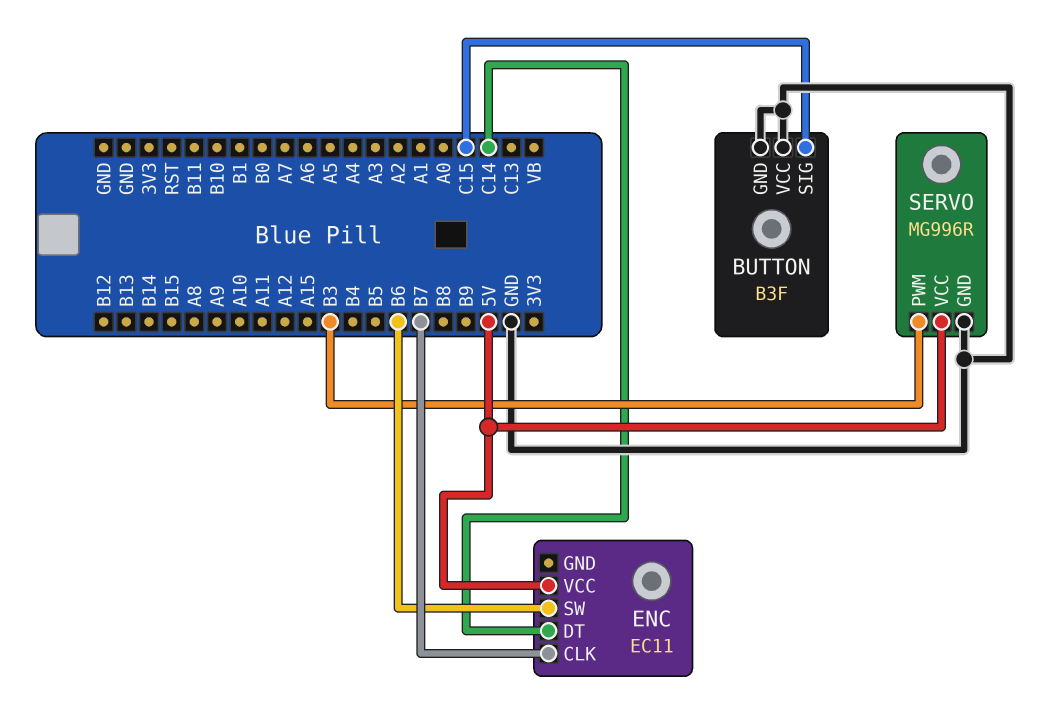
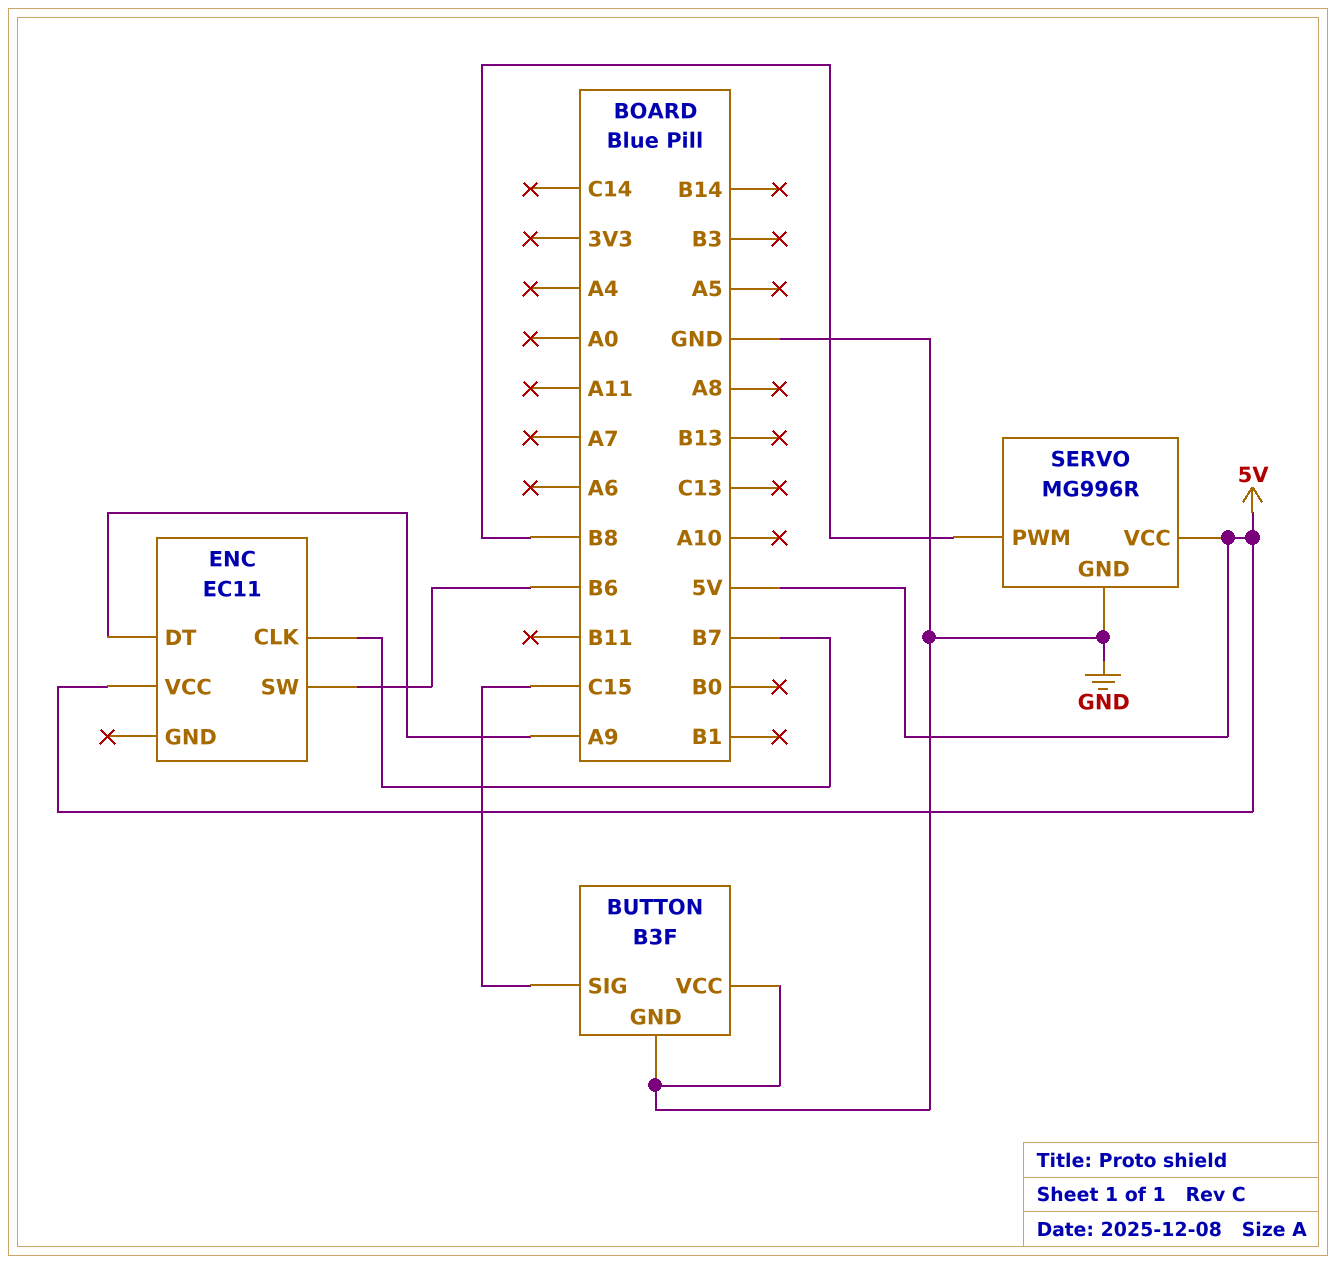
ENC pin DT: C14 -> A9
SERVO pin PWM: B3 -> B8

